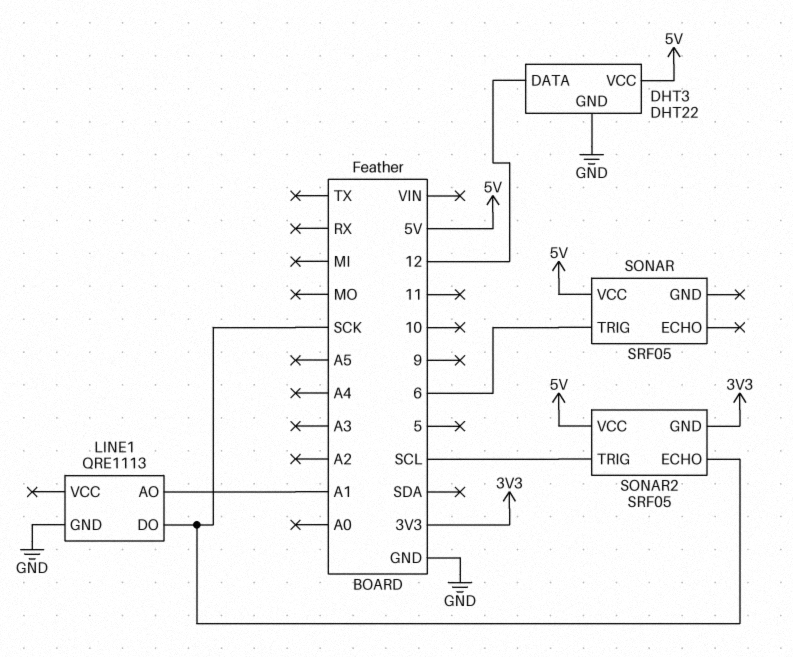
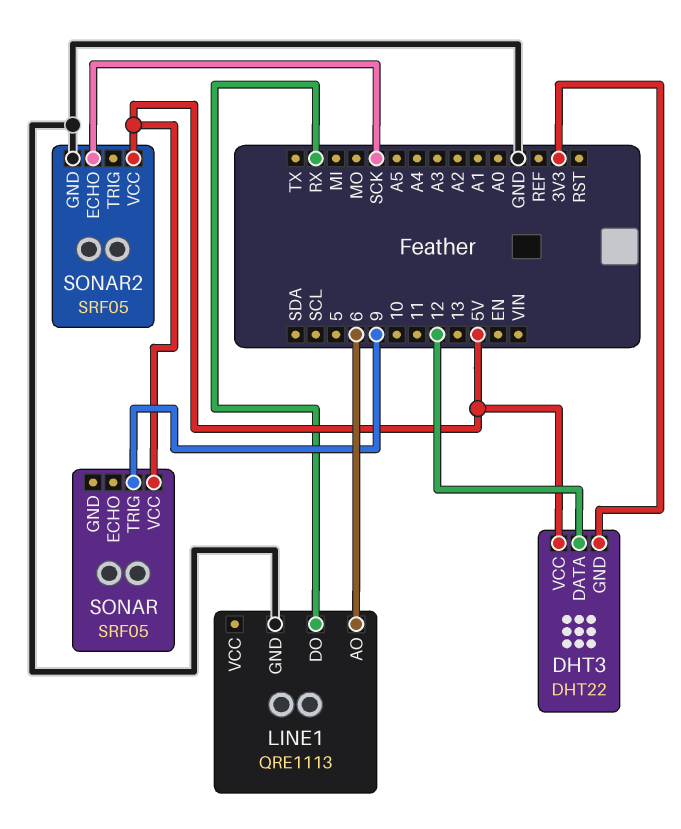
DHT3 pin GND: GND -> 3V3
LINE1 pin AO: A1 -> 6
LINE1 pin DO: SCK -> RX
SONAR pin TRIG: 6 -> 9
SONAR2 pin GND: 3V3 -> GND
SONAR2 pin TRIG: SCL -> none

